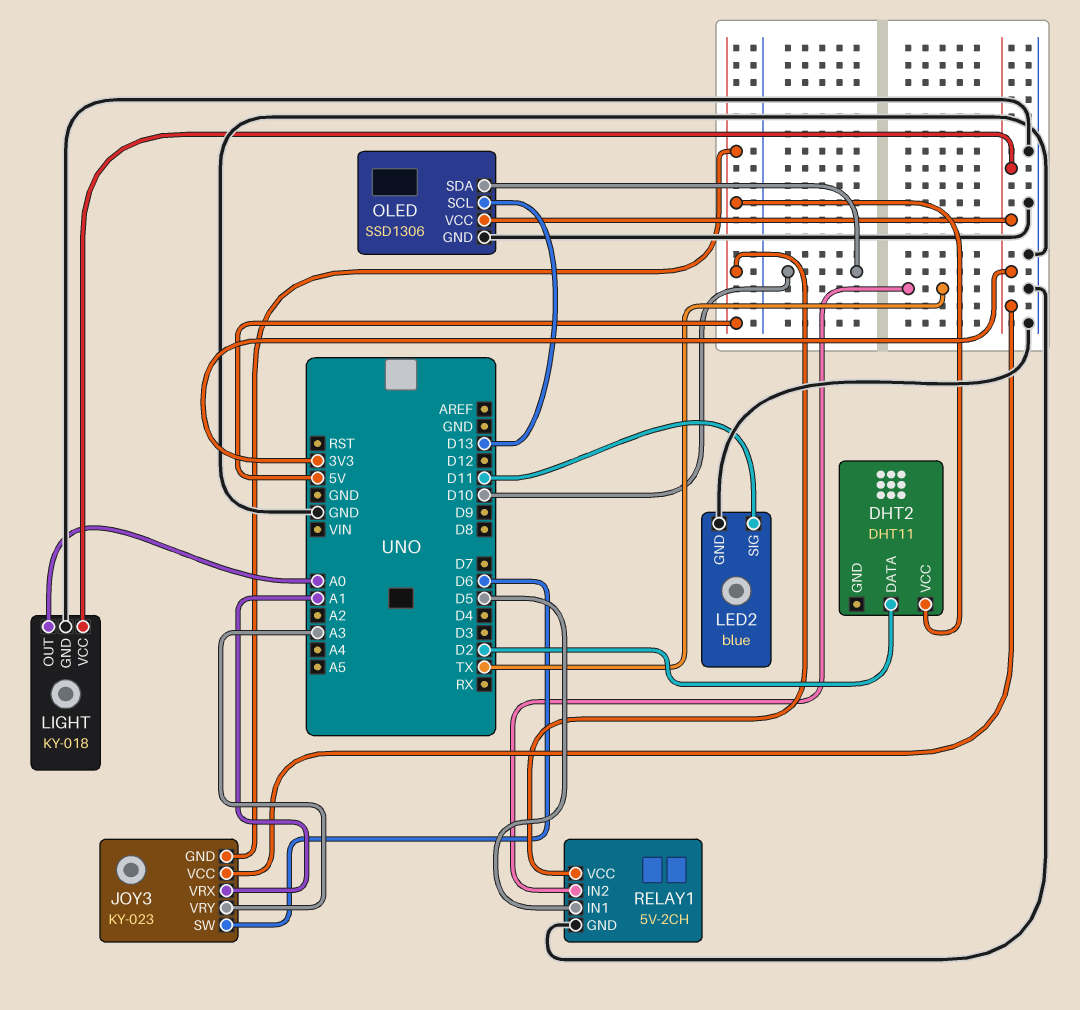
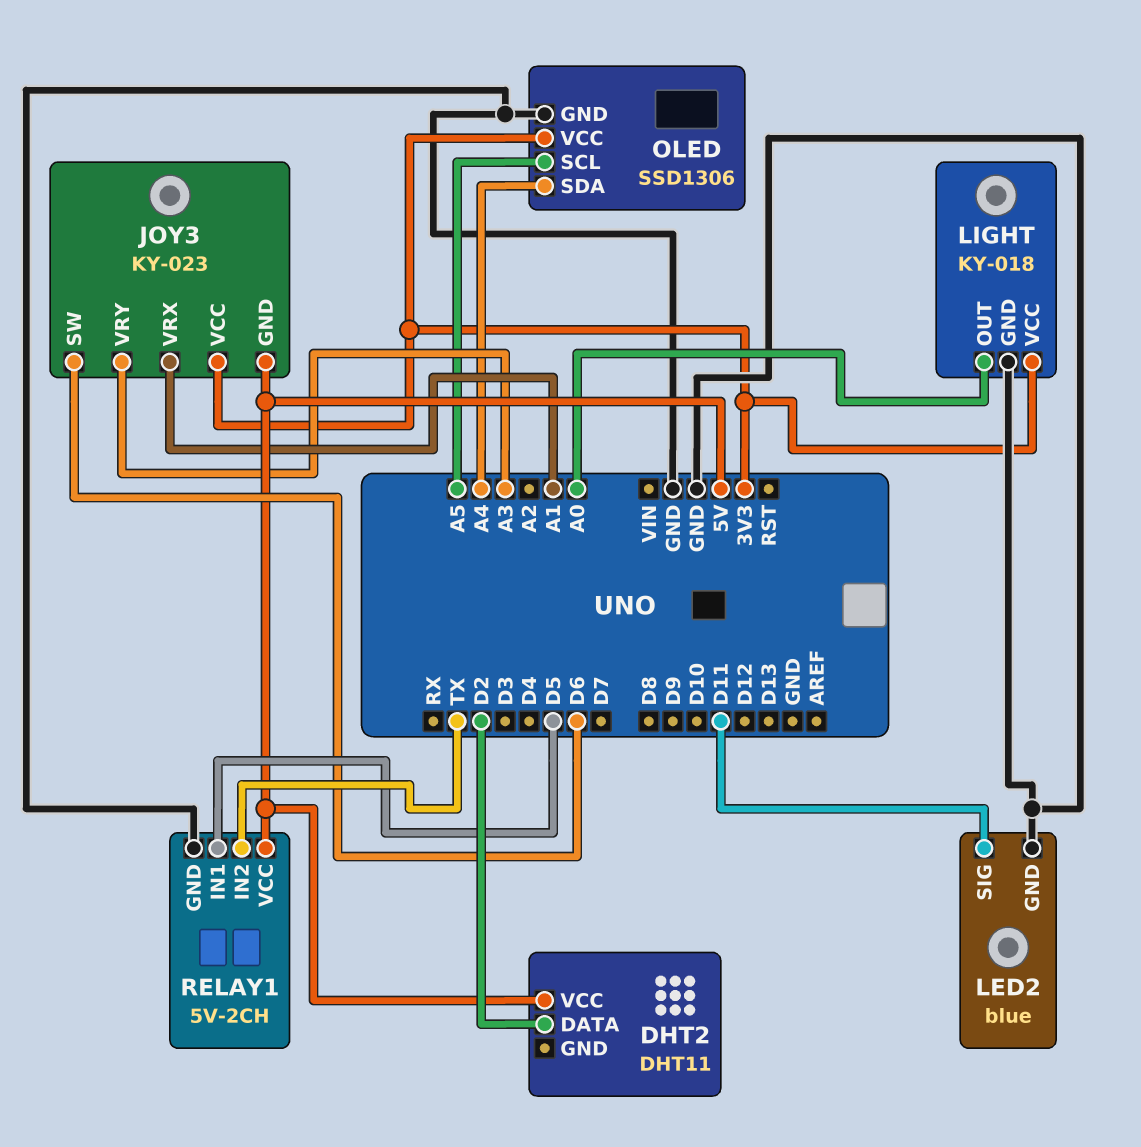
OLED pin SCL: D13 -> A5
OLED pin SDA: D10 -> A4

